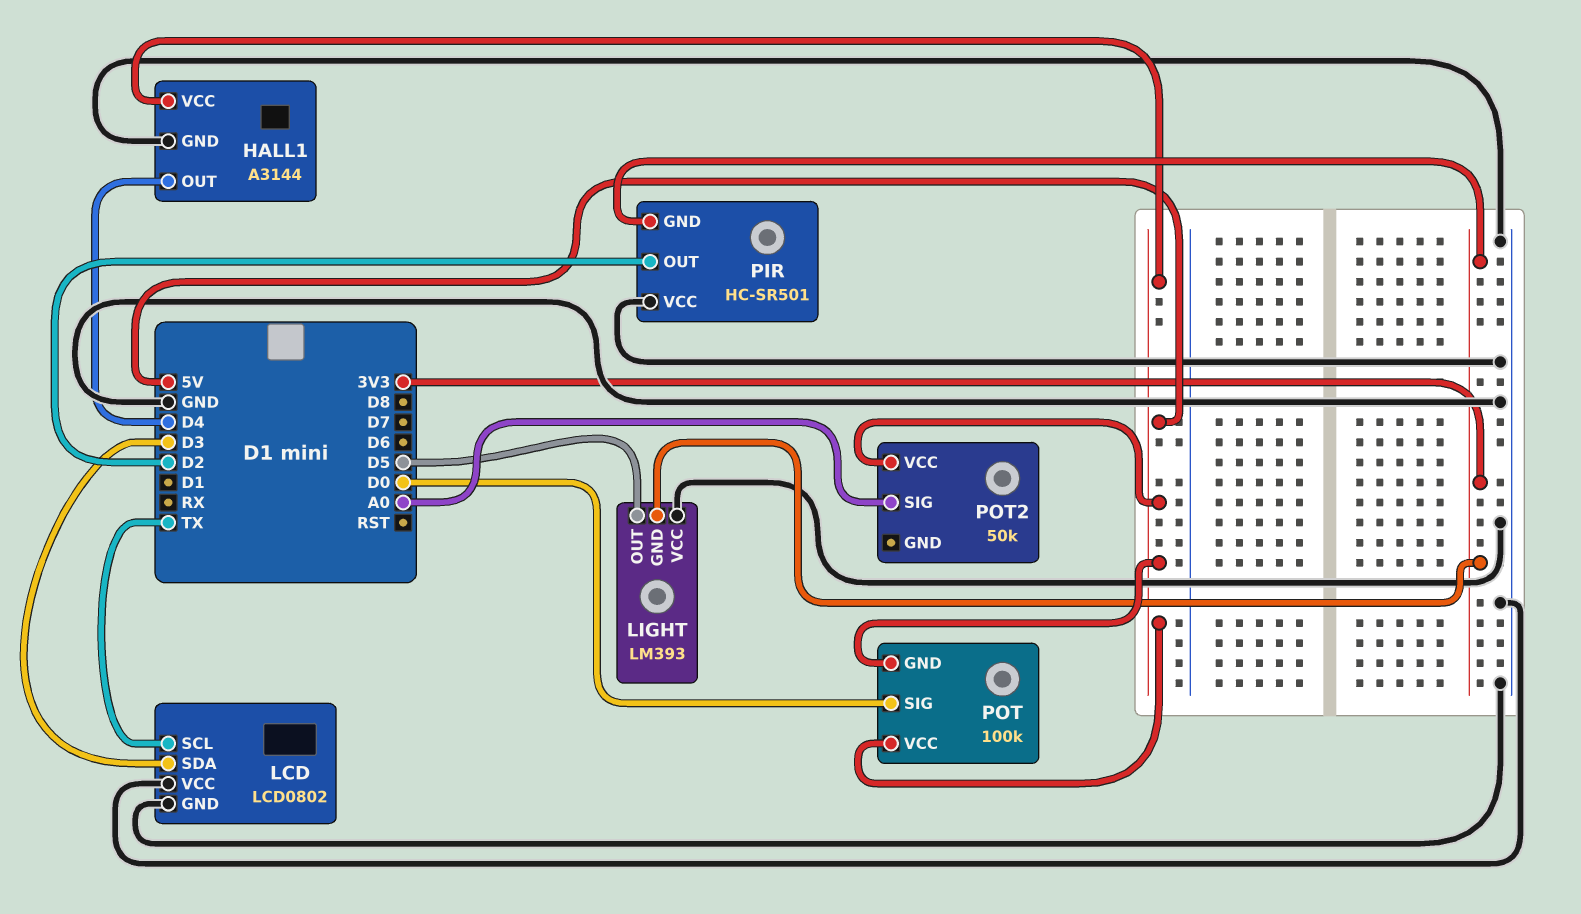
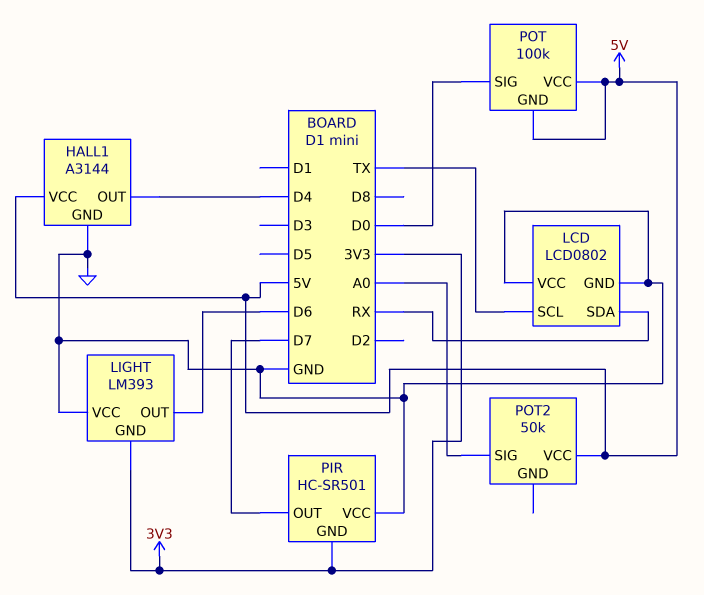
LCD pin SDA: D3 -> RX
LIGHT pin OUT: D5 -> D6
PIR pin OUT: D2 -> D7

